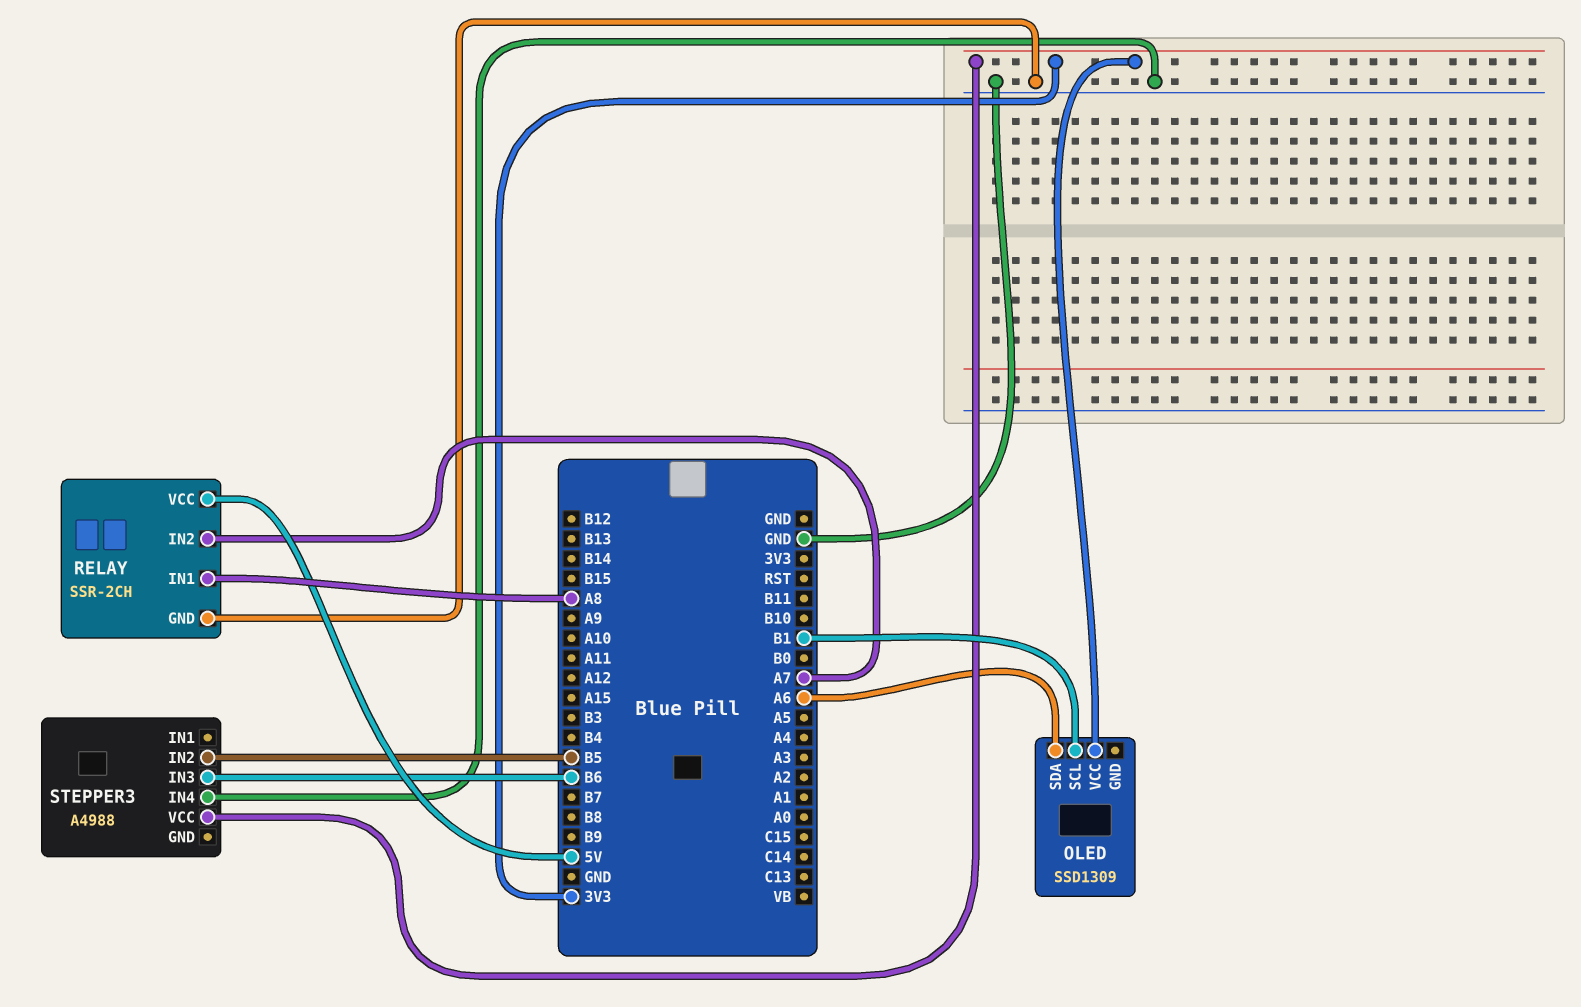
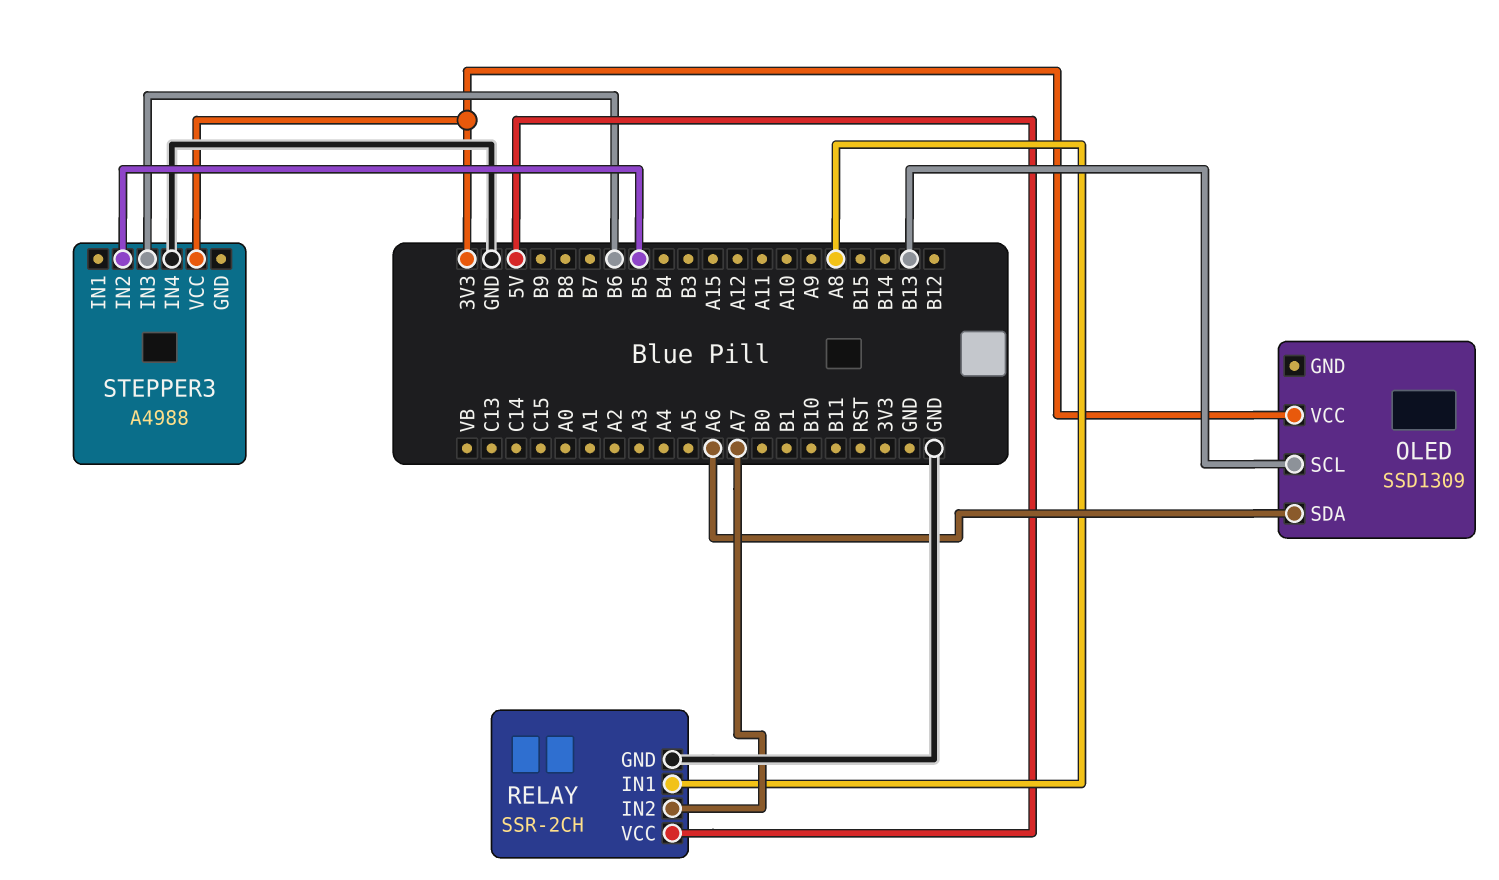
OLED pin SCL: B1 -> B13

